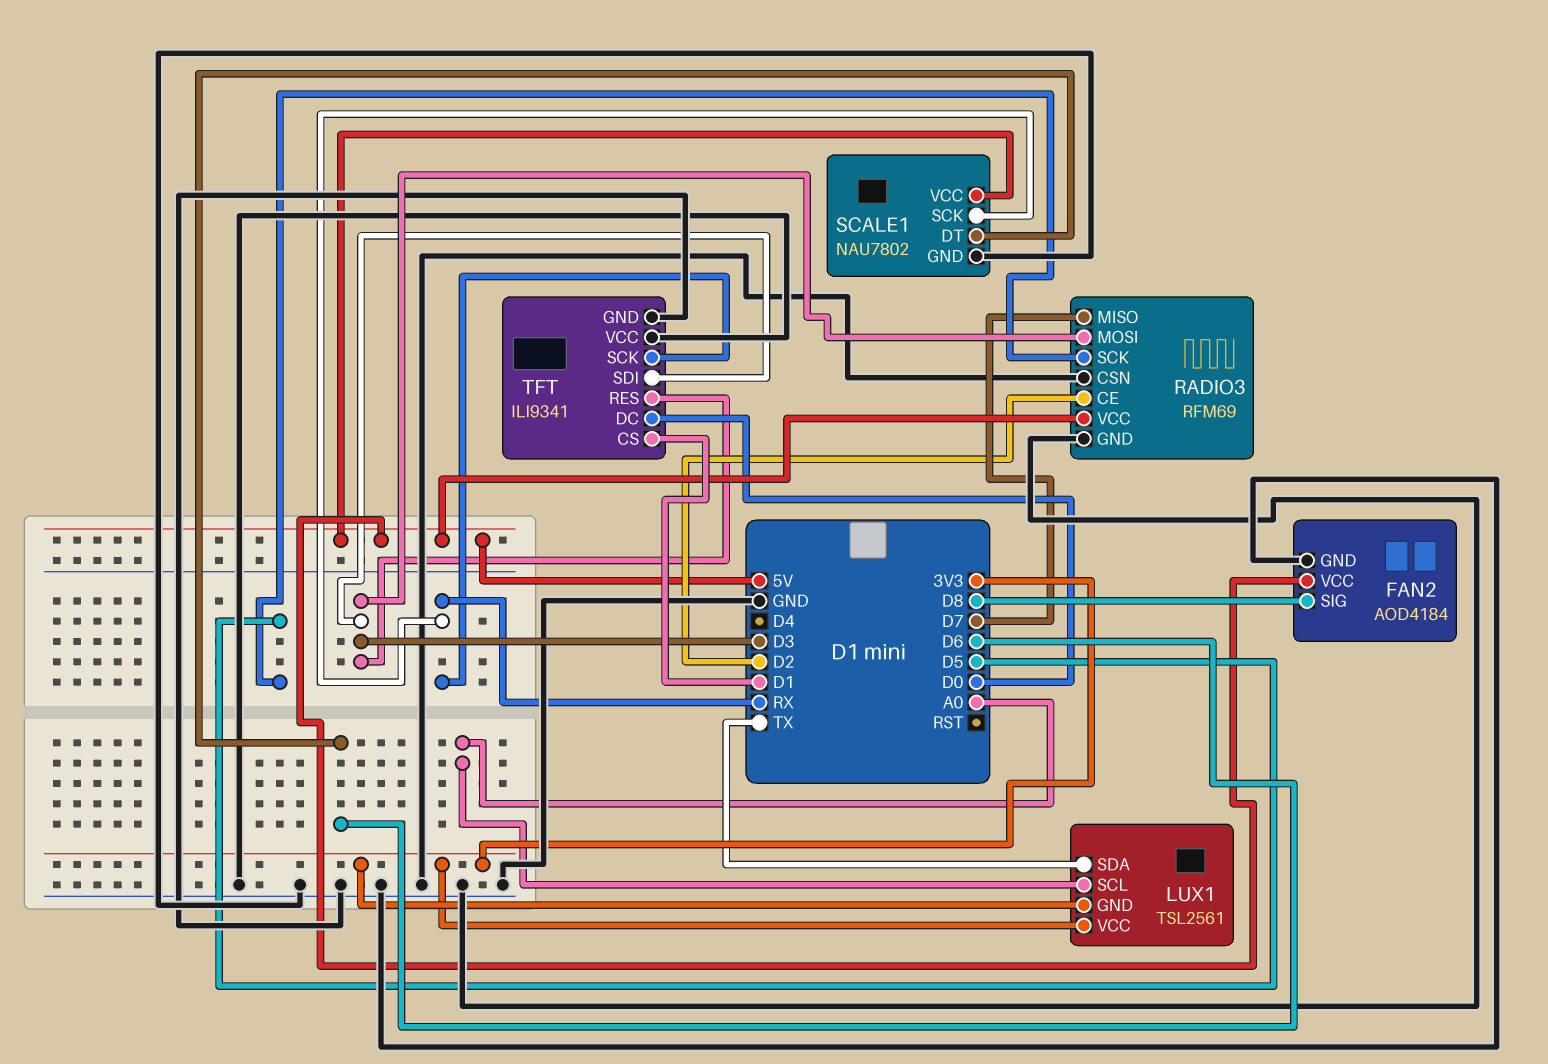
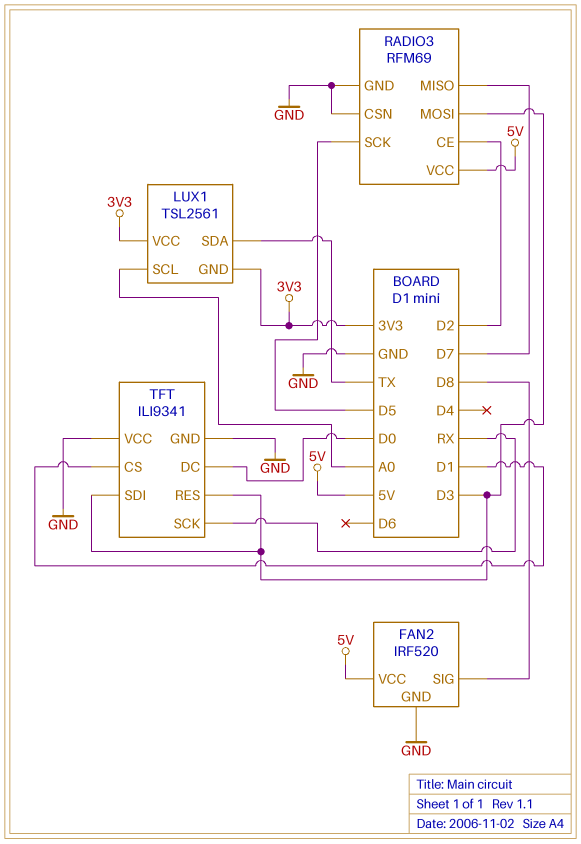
FAN2: AOD4184 -> IRF520
SCALE1: NAU7802 -> none
SCALE1 pin DT: D6 -> none
SCALE1 pin GND: GND -> none
SCALE1 pin SCK: RX -> none
SCALE1 pin VCC: 5V -> none

